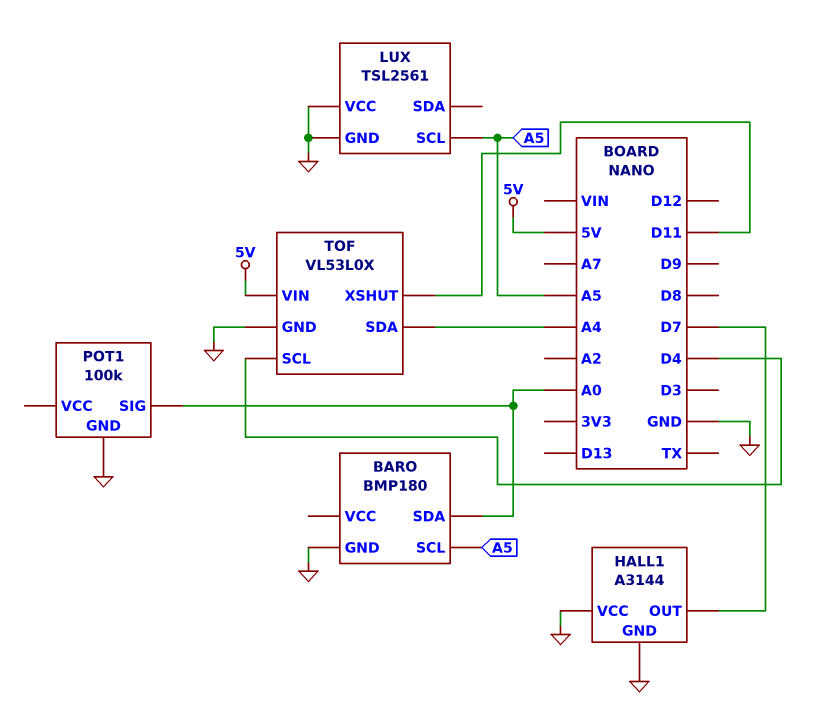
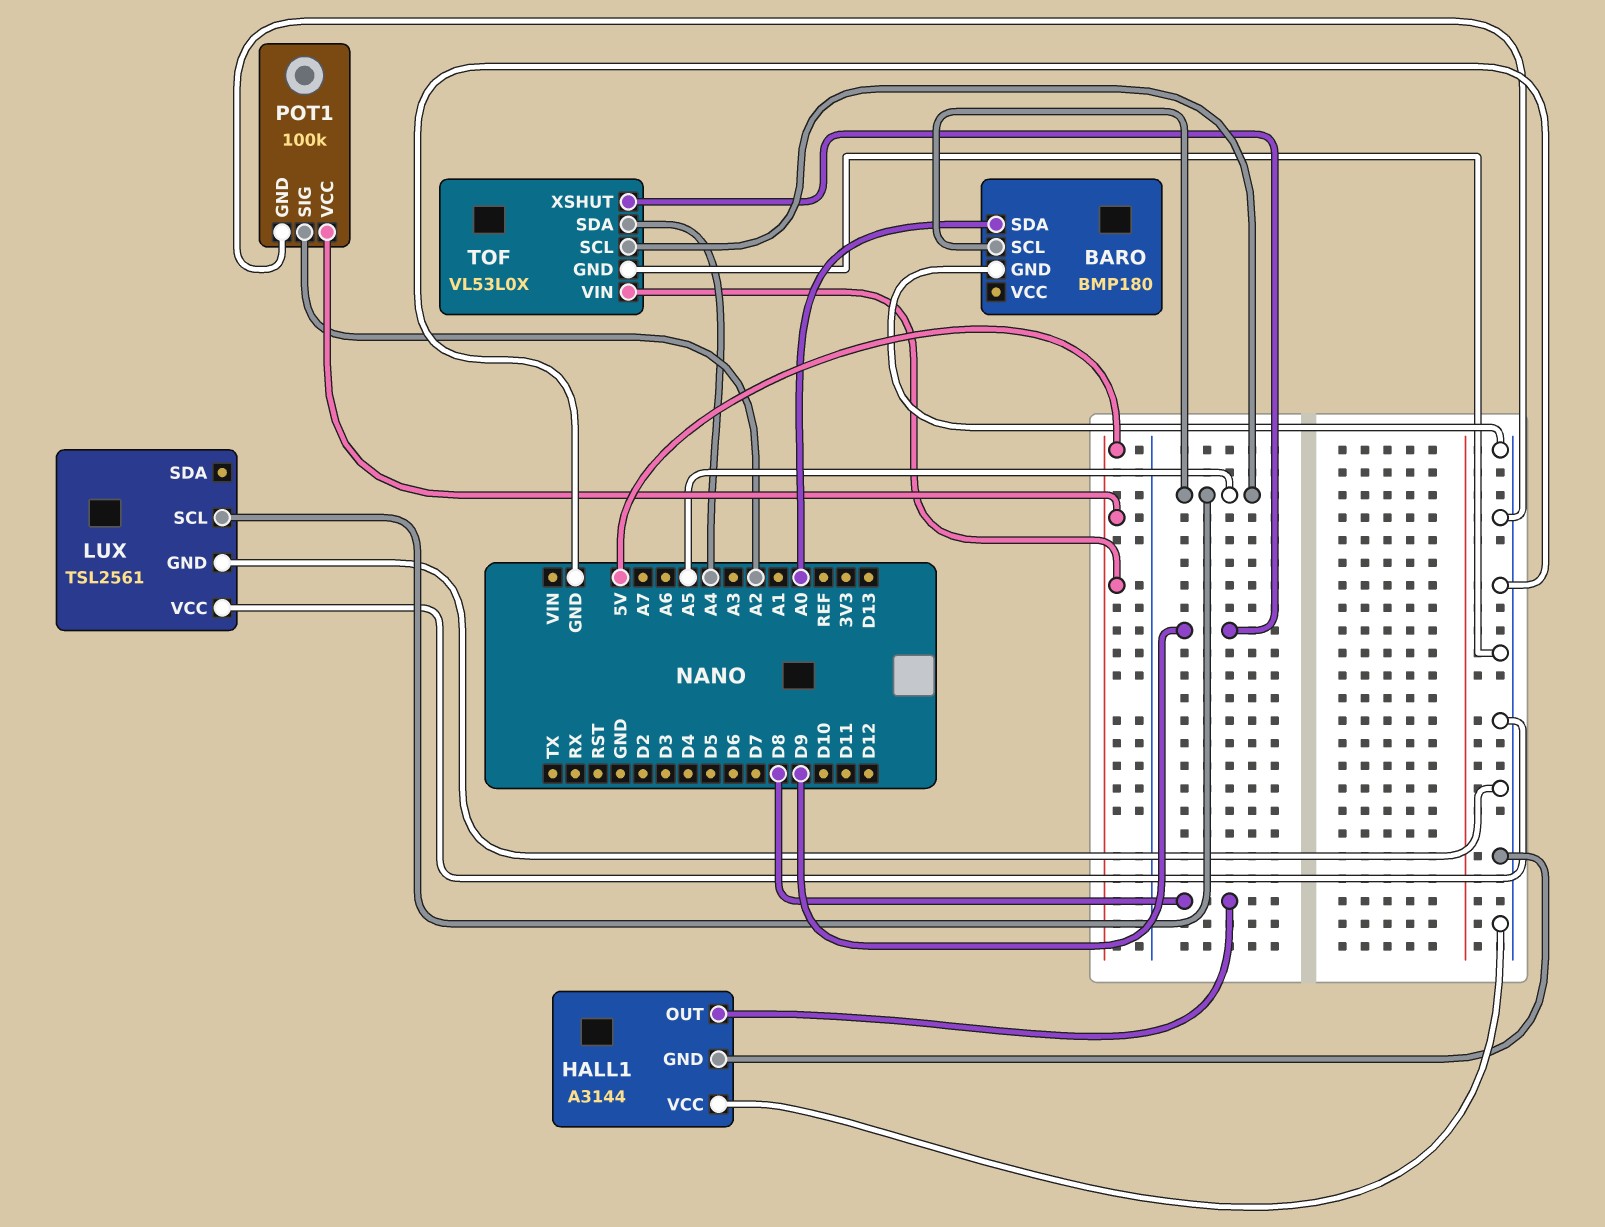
HALL1 pin OUT: D7 -> D8
POT1 pin SIG: A0 -> A2
POT1 pin VCC: none -> 5V
TOF pin SCL: D4 -> A5
TOF pin XSHUT: D11 -> D9

